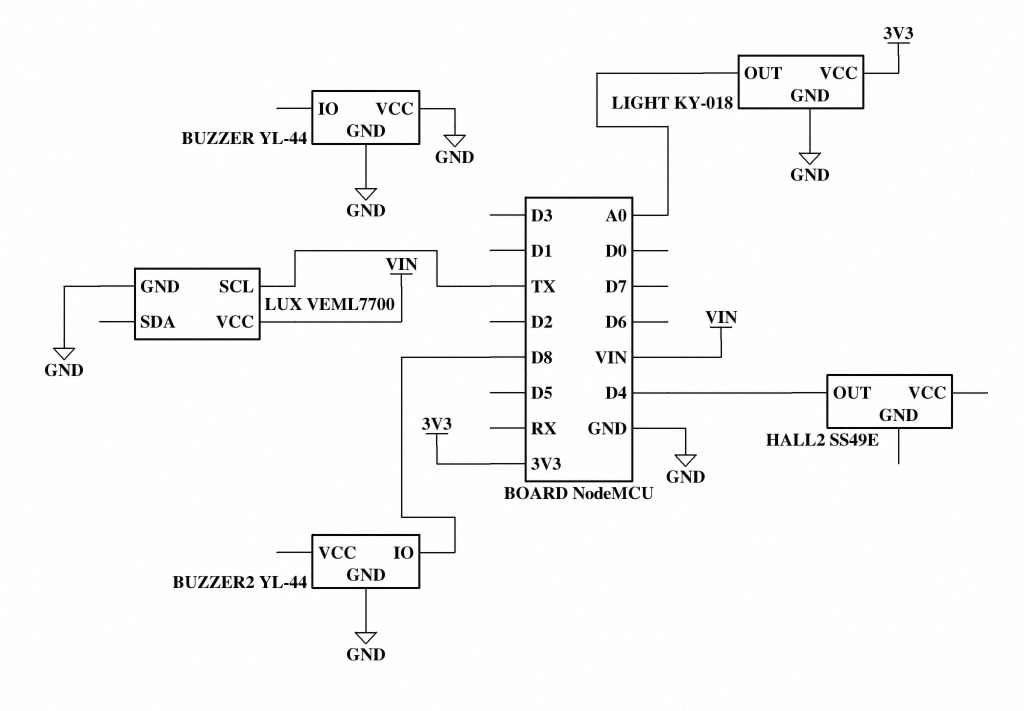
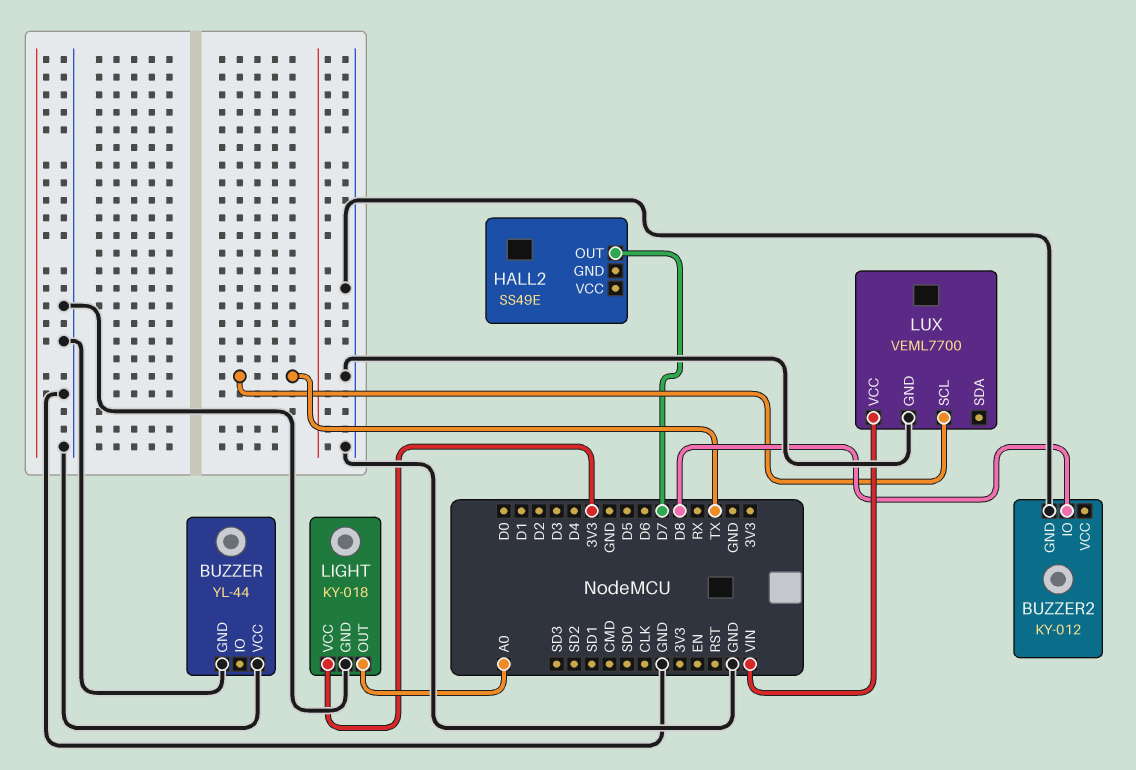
BUZZER2: YL-44 -> KY-012
HALL2 pin OUT: D4 -> D7

